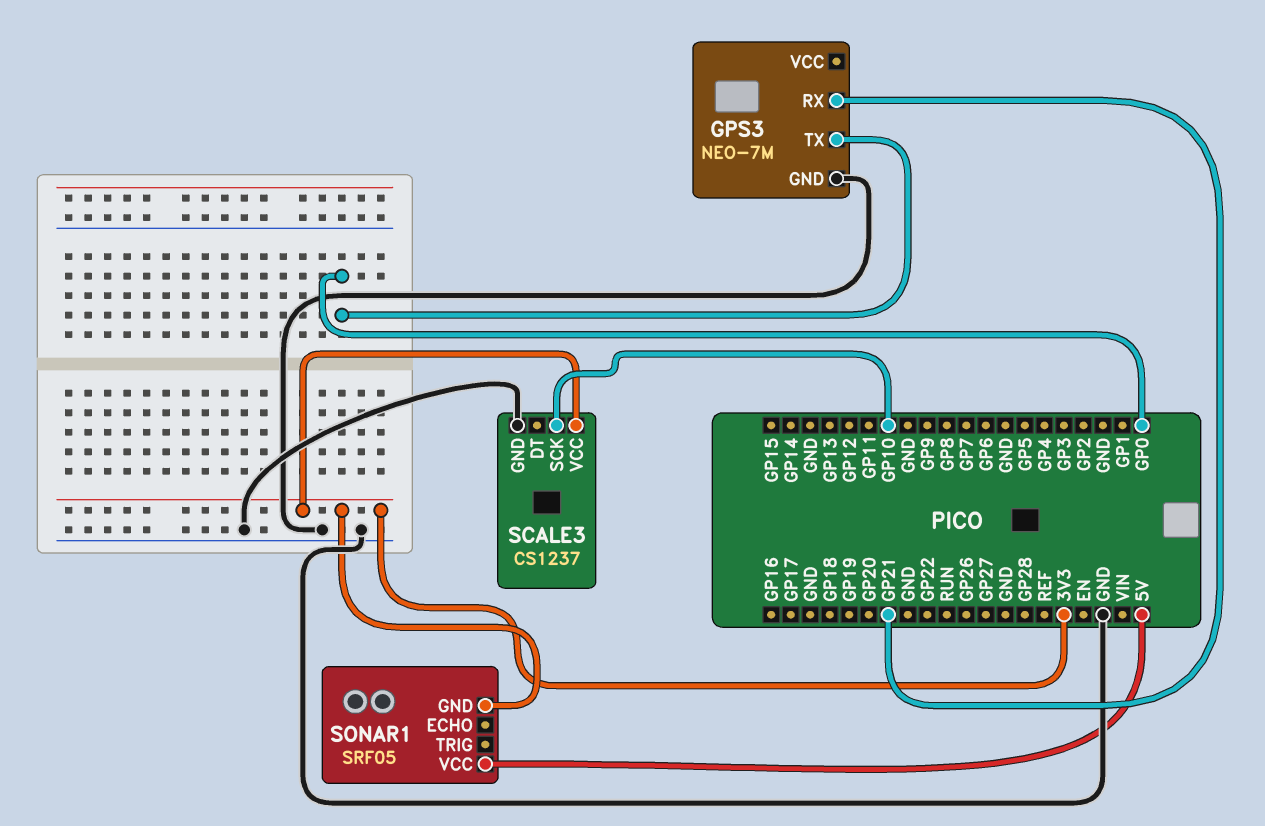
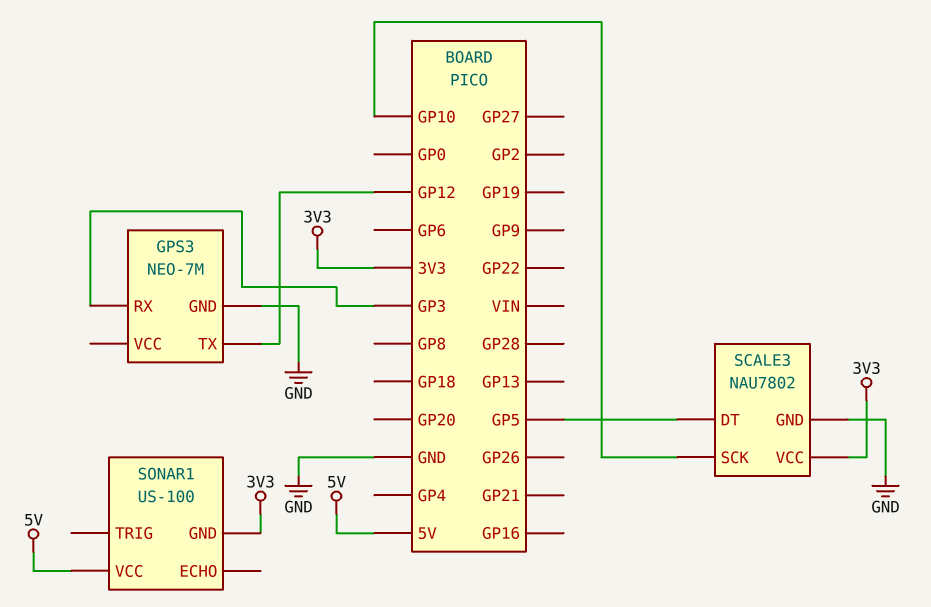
GPS3 pin RX: GP21 -> GP3
GPS3 pin TX: GP0 -> GP12
SCALE3: CS1237 -> NAU7802
SCALE3 pin DT: none -> GP5
SONAR1: SRF05 -> US-100

